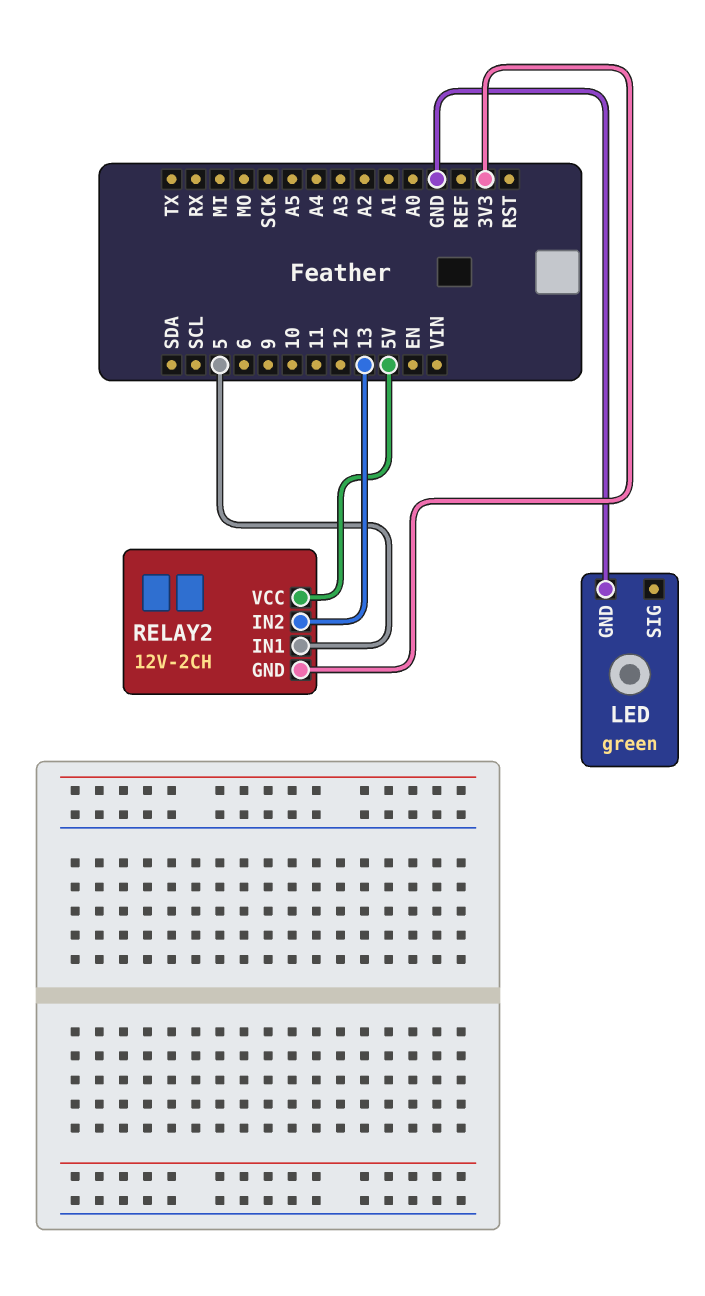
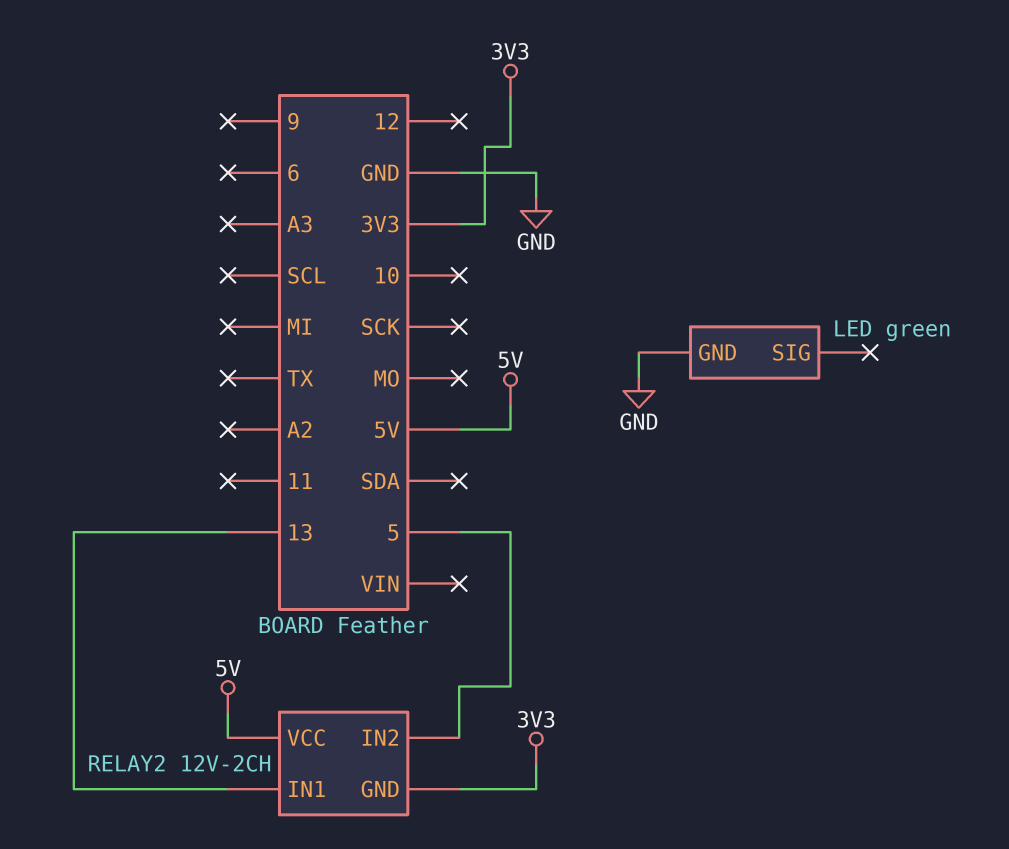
RELAY2 pin IN1: 5 -> 13
RELAY2 pin IN2: 13 -> 5

